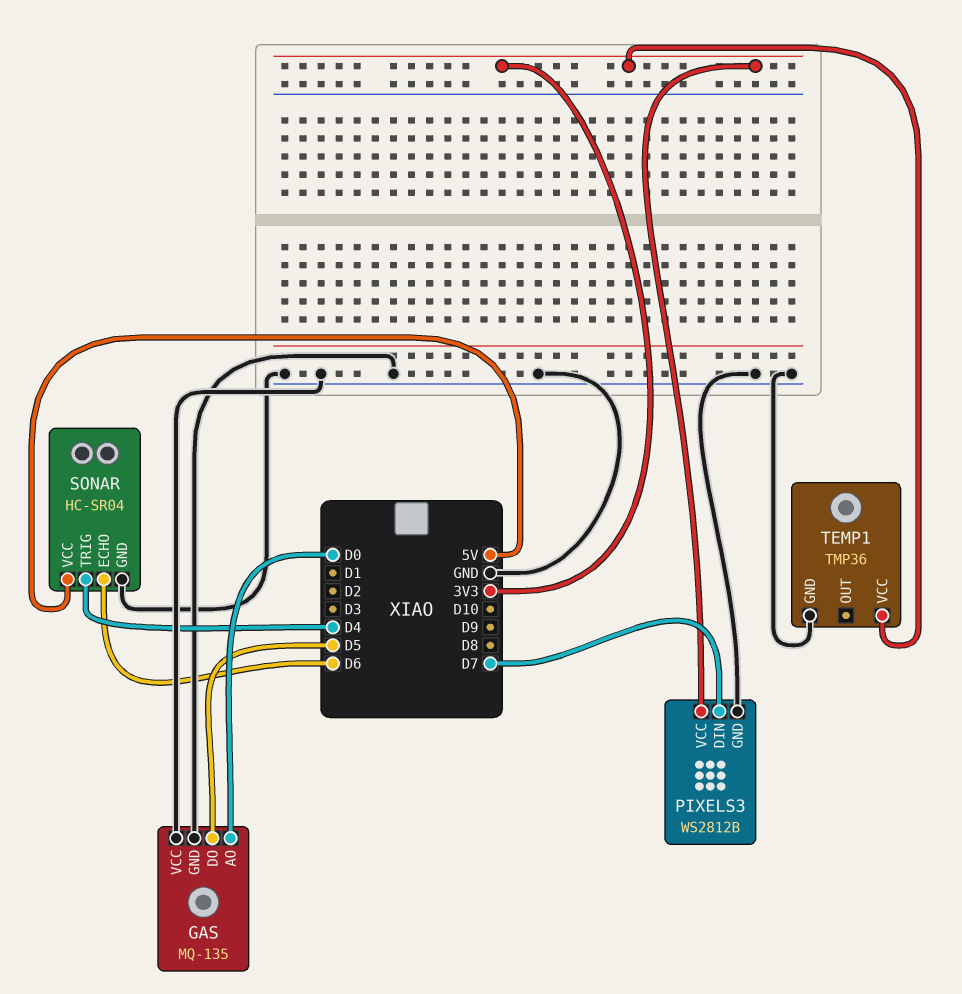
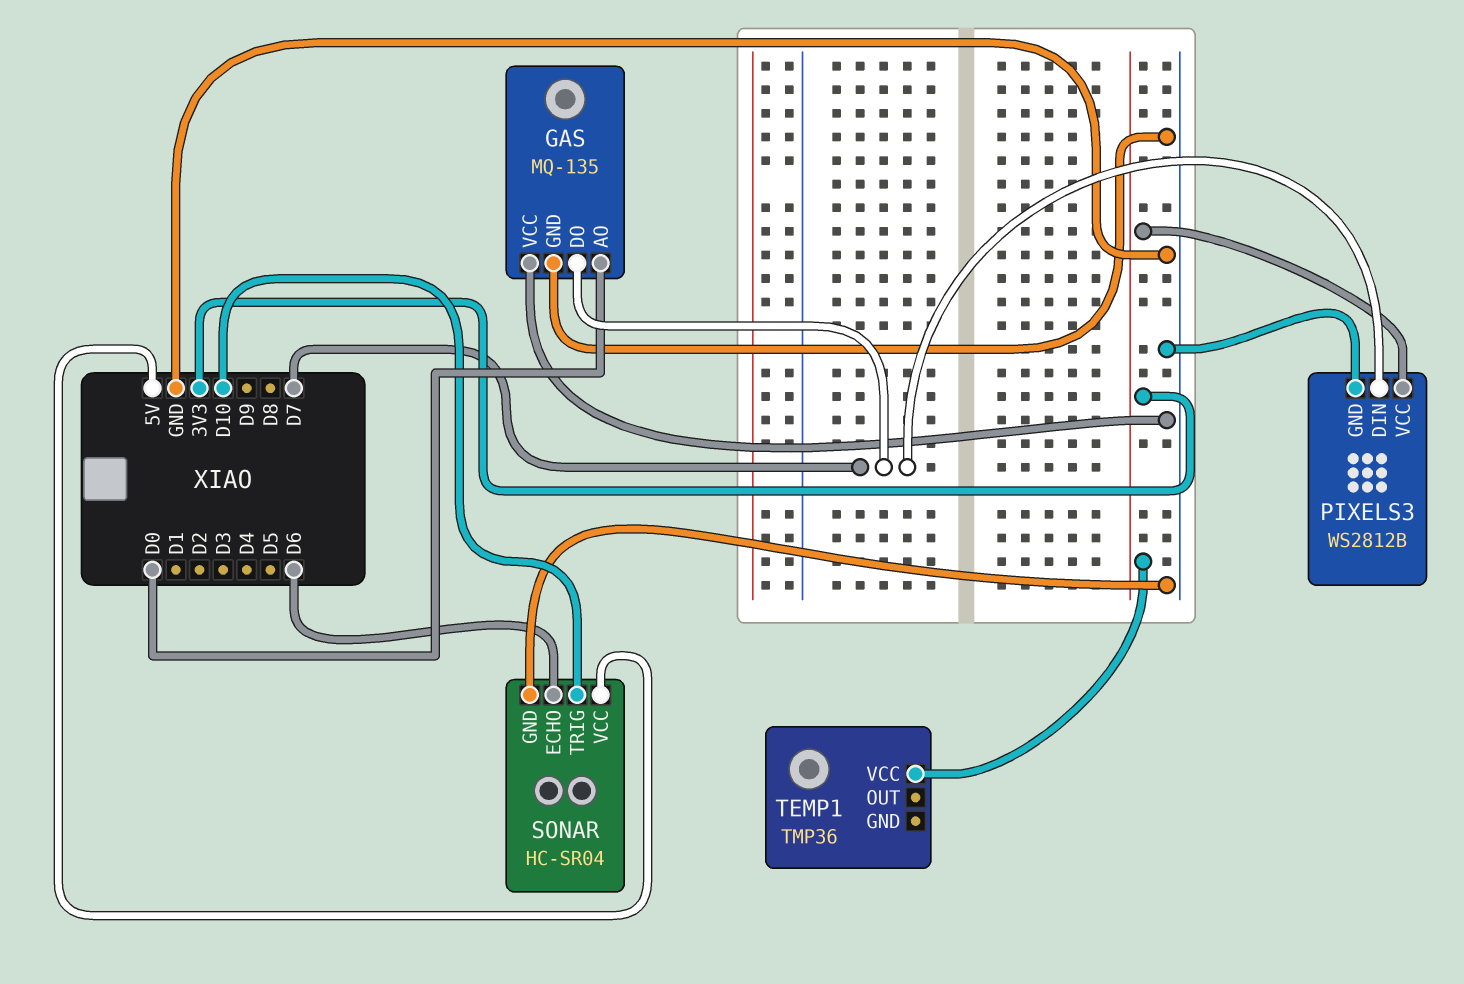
GAS pin DO: D5 -> D7
SONAR pin TRIG: D4 -> D10
TEMP1 pin GND: GND -> none

